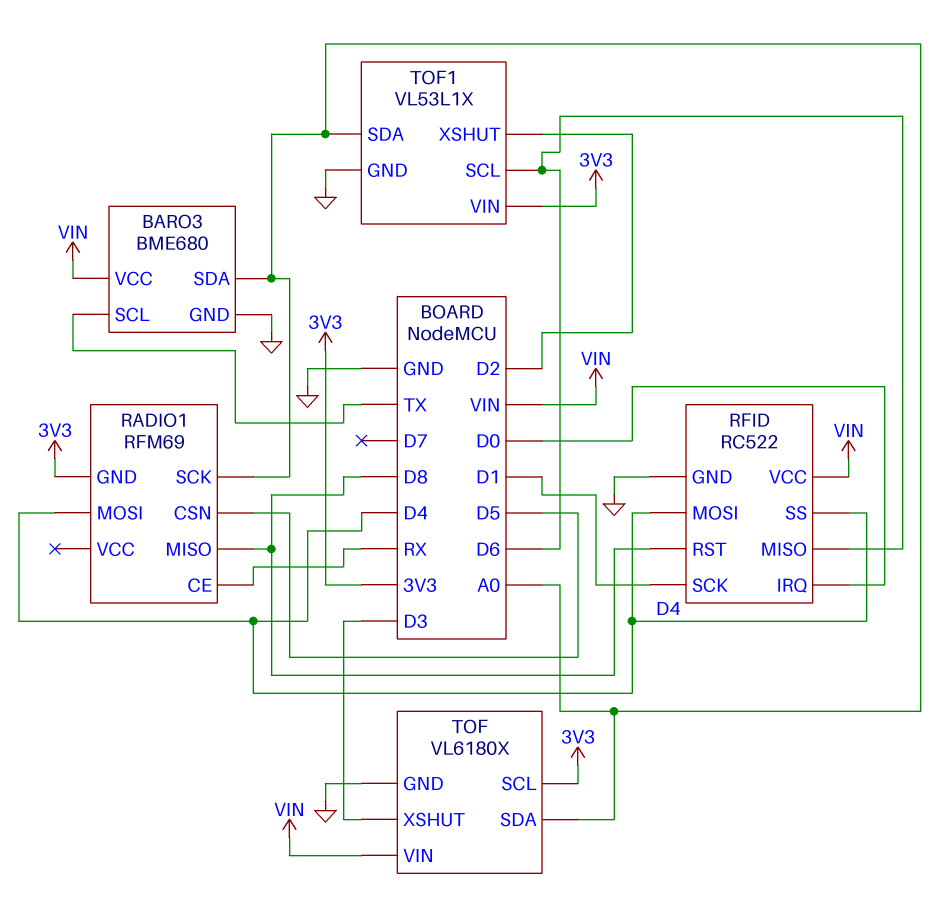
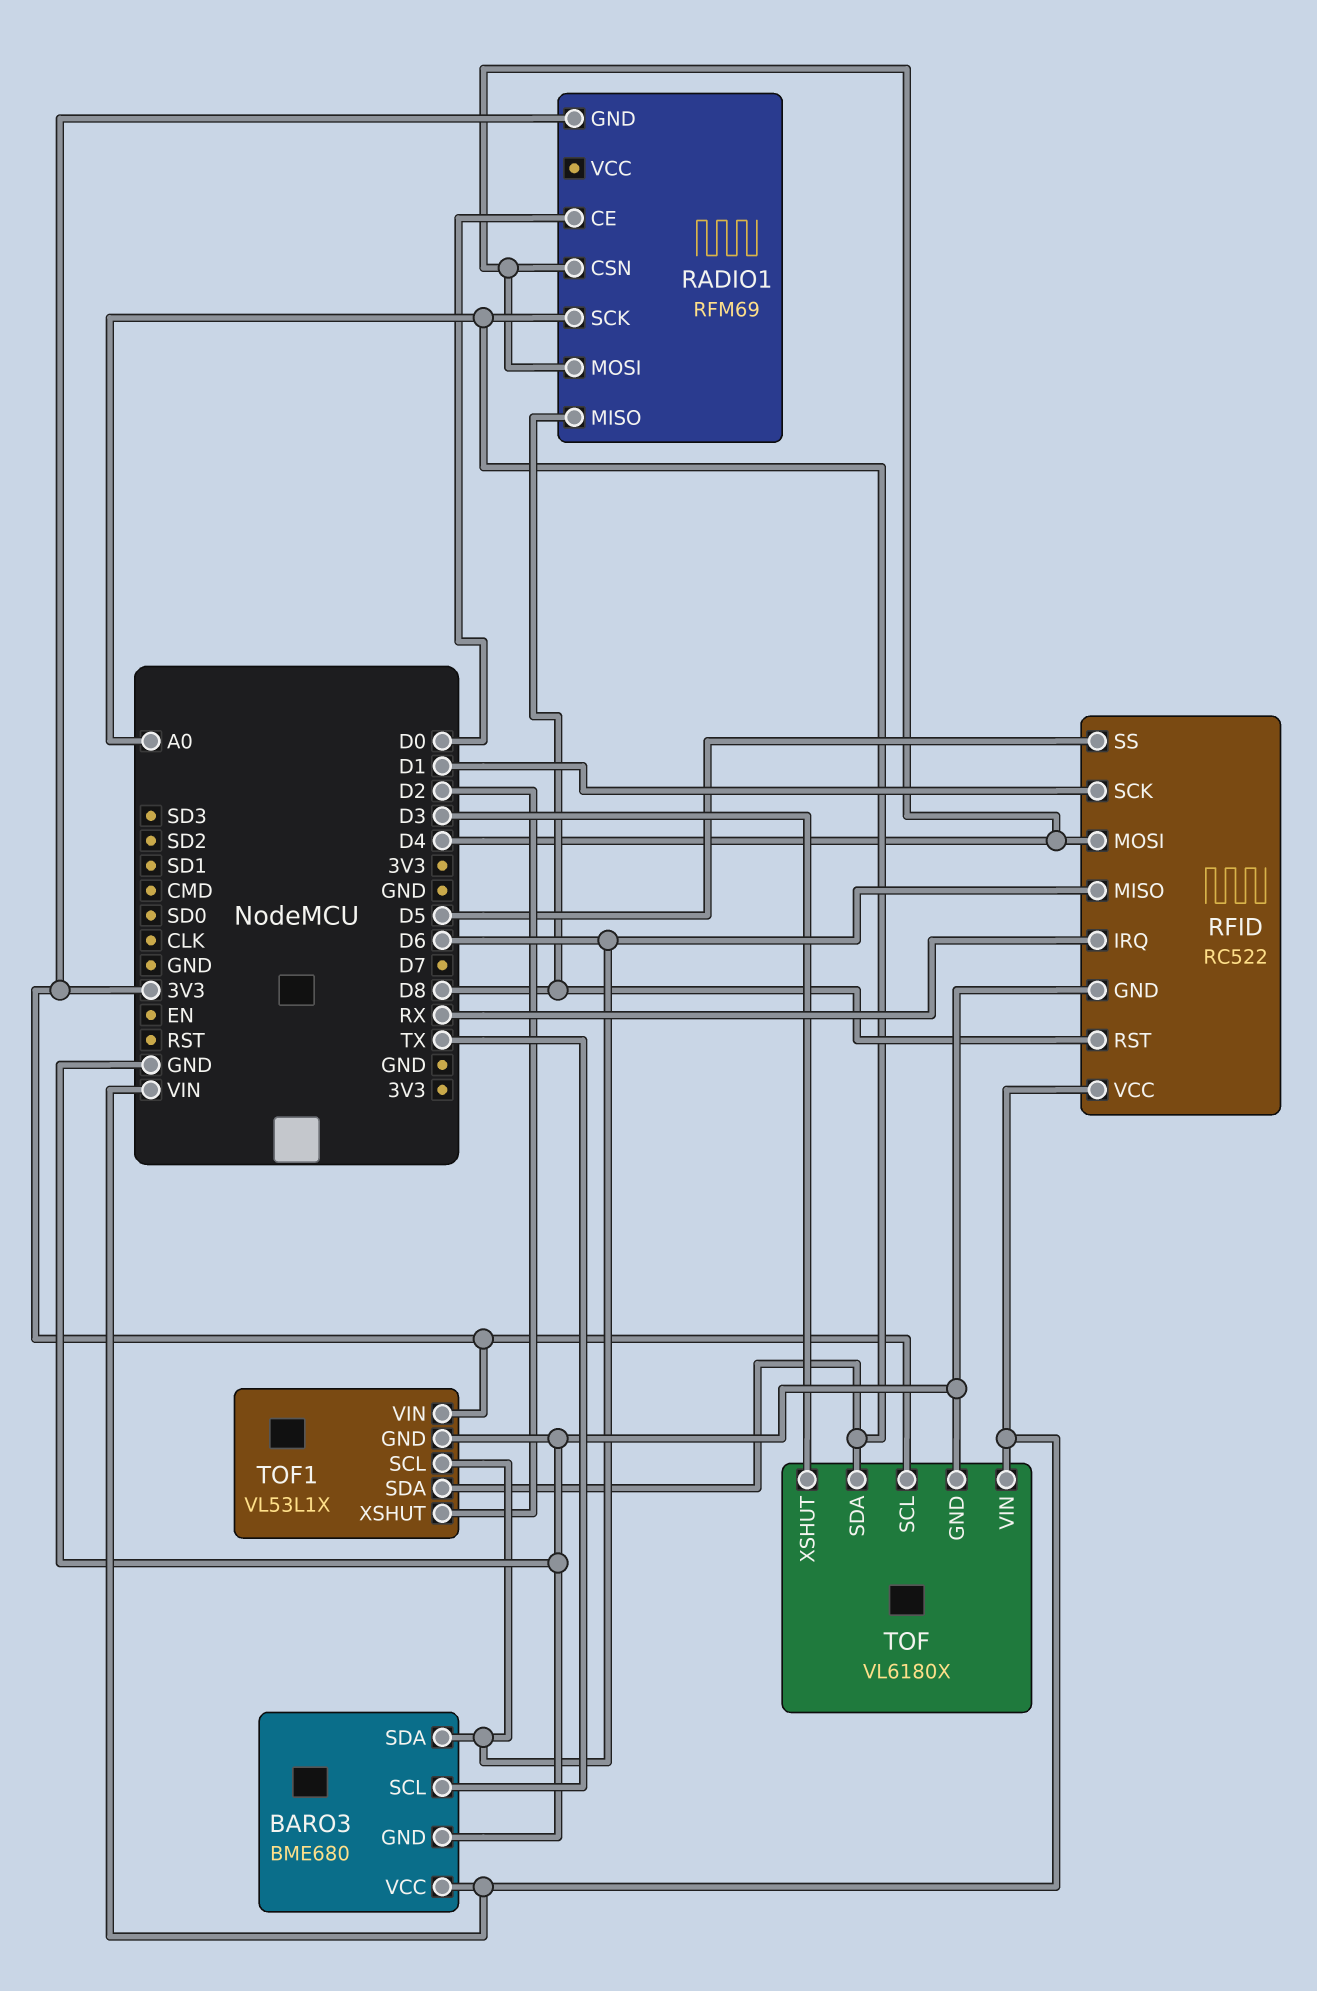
BARO3 pin SDA: A0 -> D6
RADIO1 pin CE: RX -> D0
RADIO1 pin CSN: D5 -> D4
RFID pin IRQ: D0 -> RX
RFID pin SS: D4 -> D5

